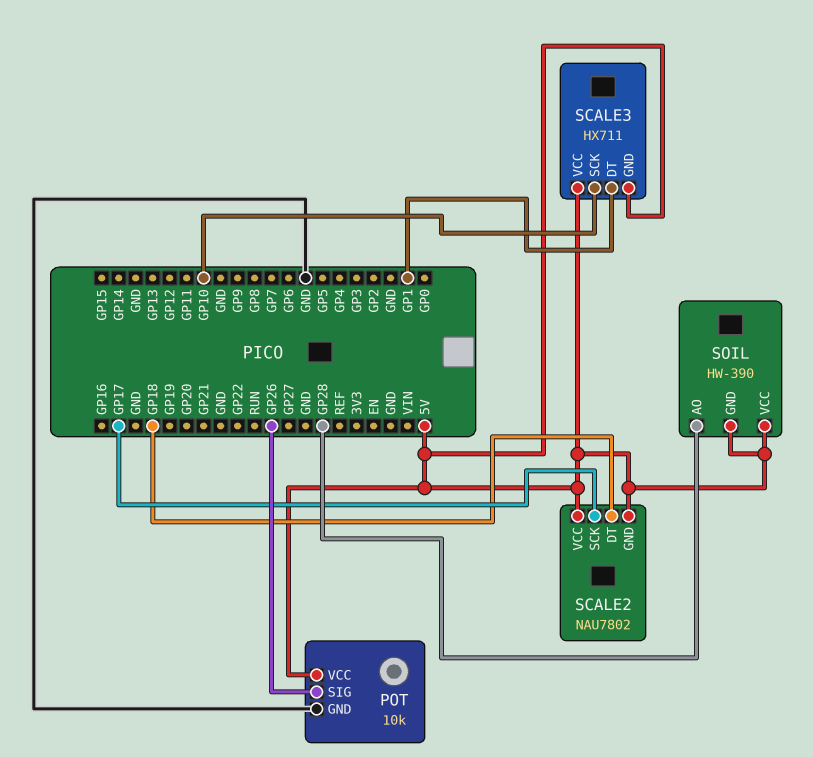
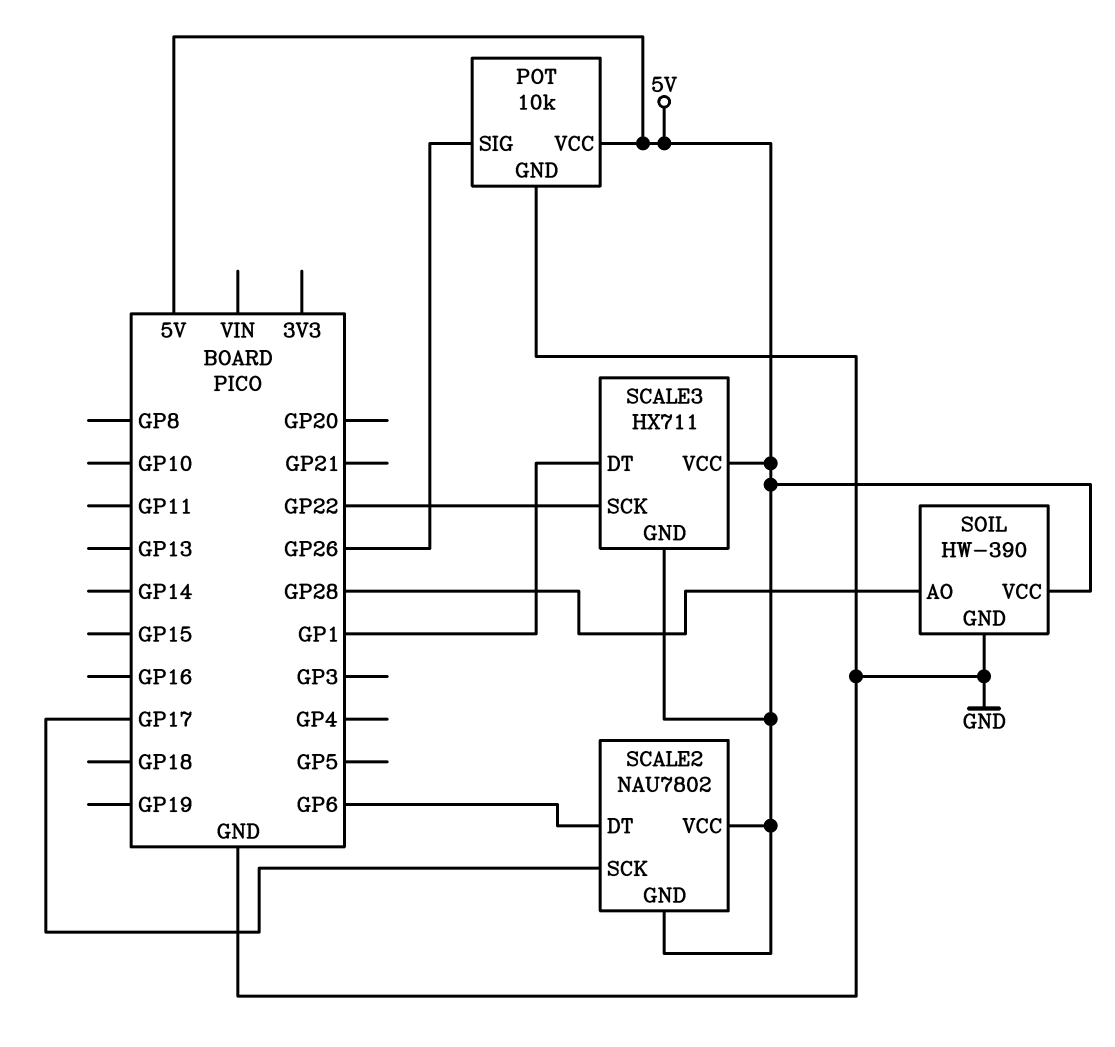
SCALE2 pin DT: GP18 -> GP6
SCALE3 pin SCK: GP10 -> GP22
SOIL pin GND: 5V -> GND

